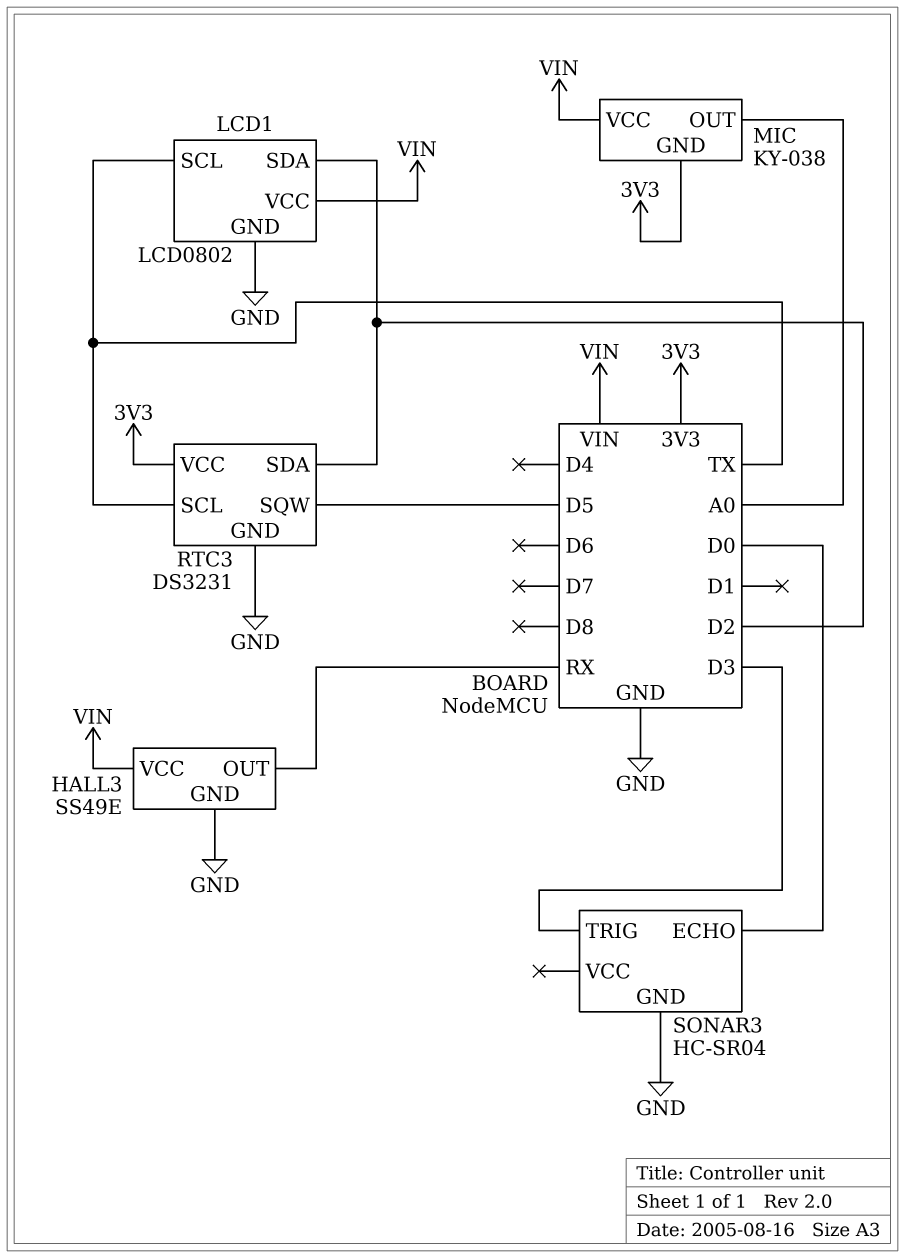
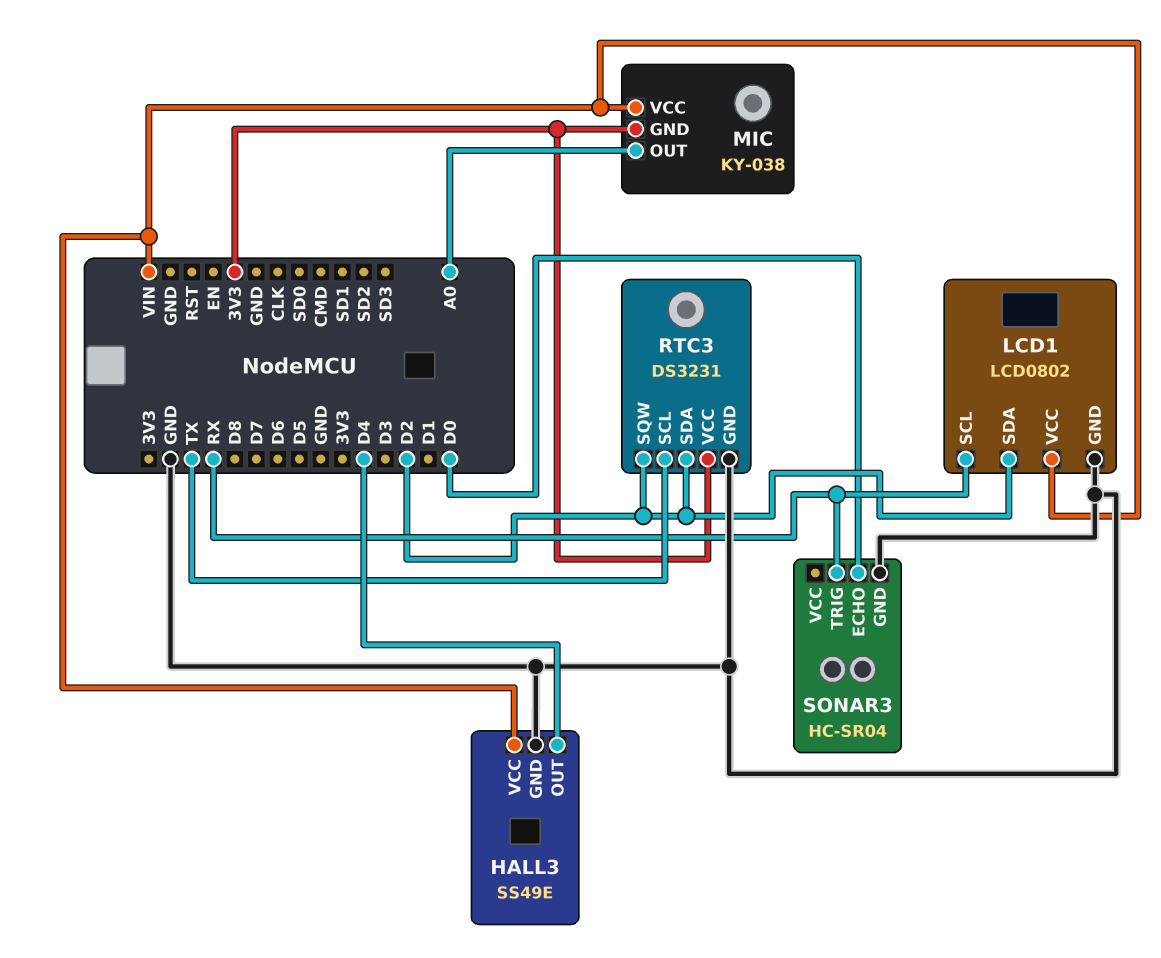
HALL3 pin OUT: RX -> D4
LCD1 pin SCL: TX -> RX
RTC3 pin SQW: D5 -> D2
SONAR3 pin TRIG: D3 -> RX

